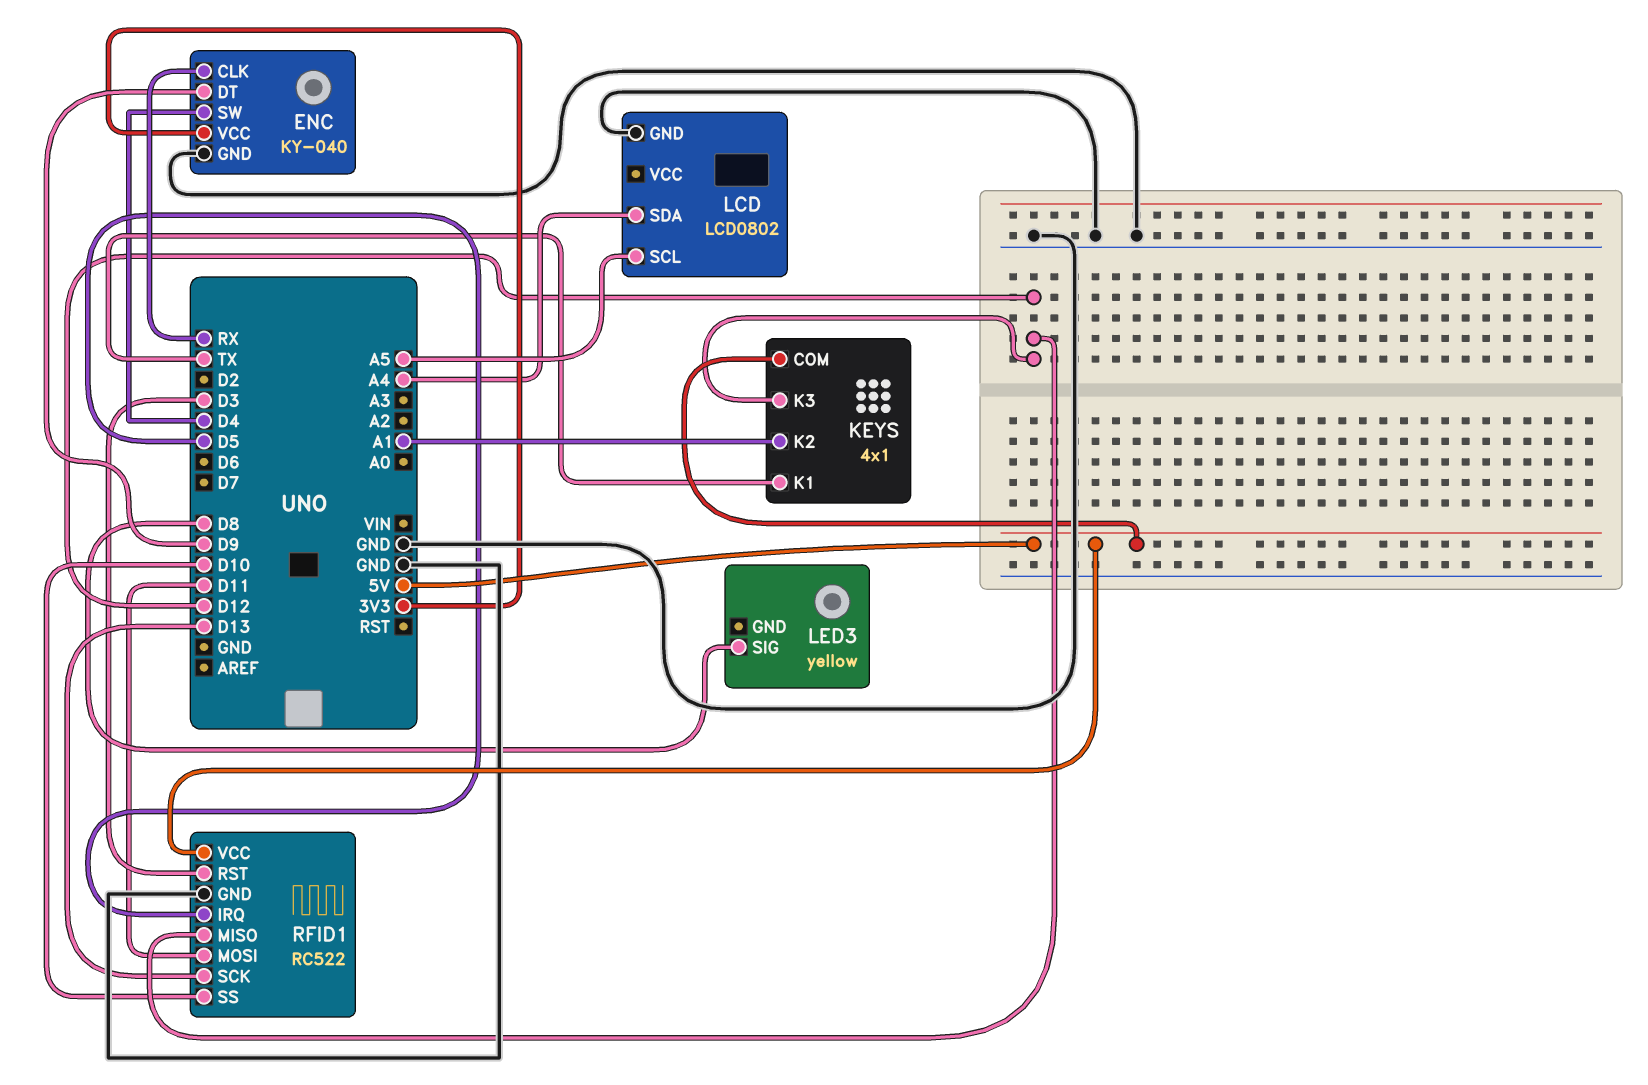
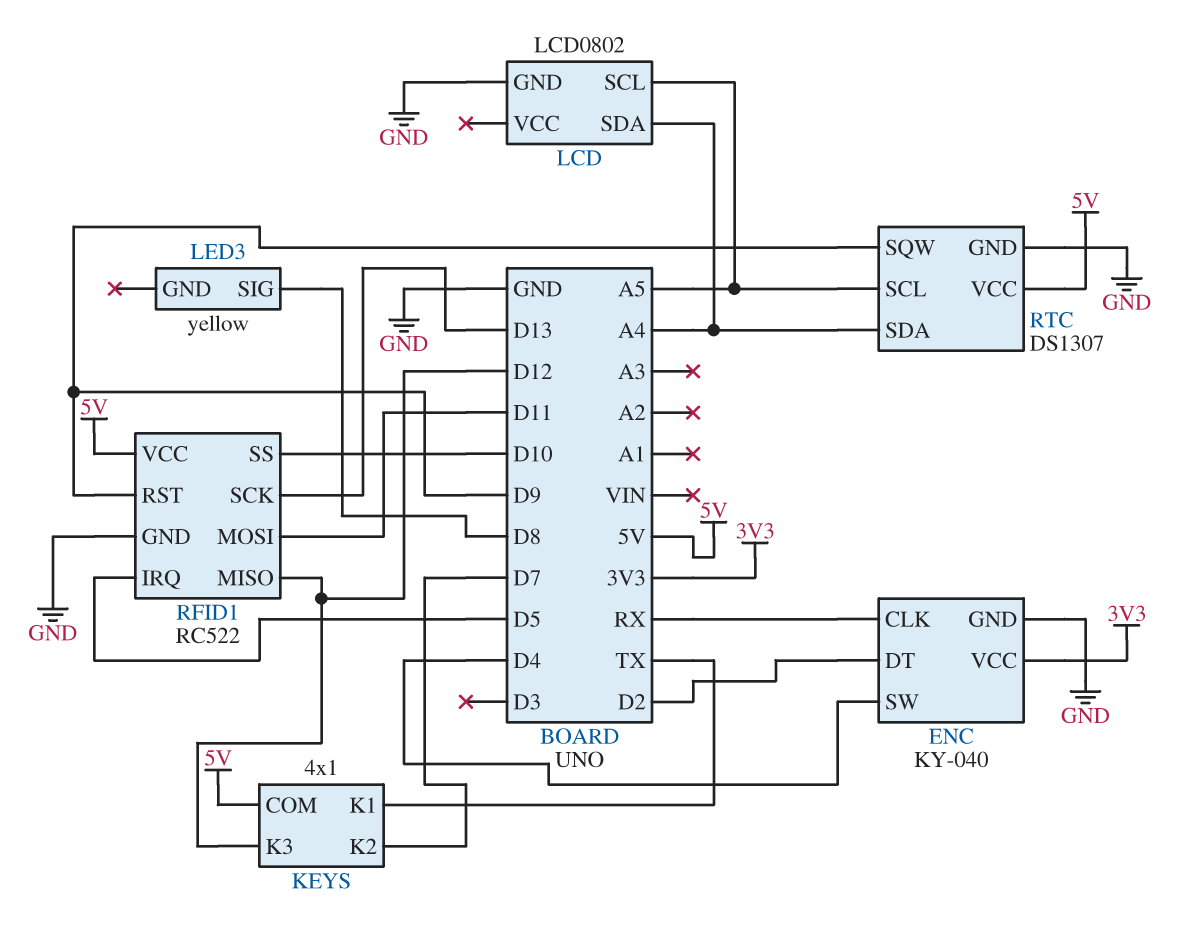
ENC pin DT: D9 -> D2
KEYS pin K2: A1 -> D7
RFID1 pin RST: D3 -> D9
RTC: none -> DS1307
RTC pin GND: none -> GND
RTC pin SCL: none -> A5
RTC pin SDA: none -> A4
RTC pin SQW: none -> D9
RTC pin VCC: none -> 5V

